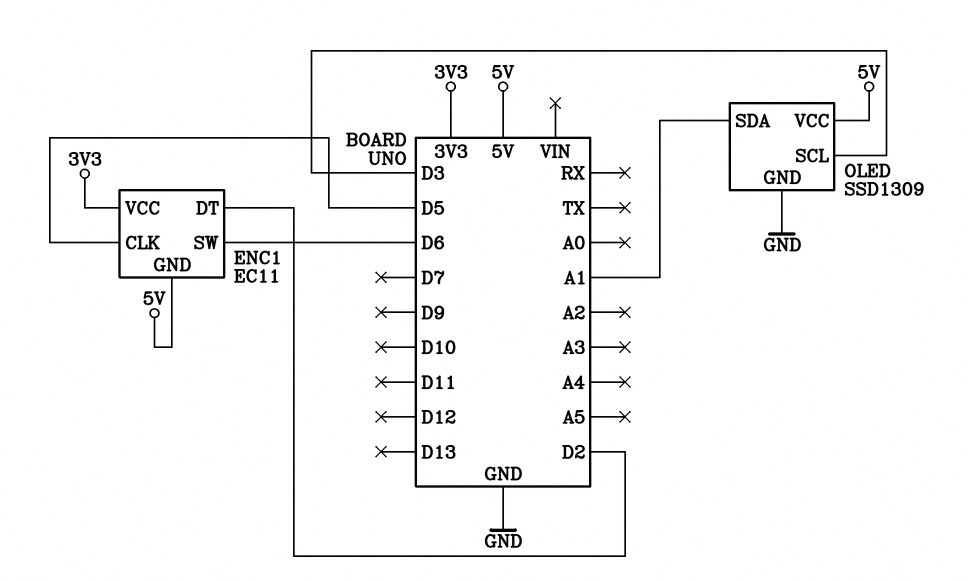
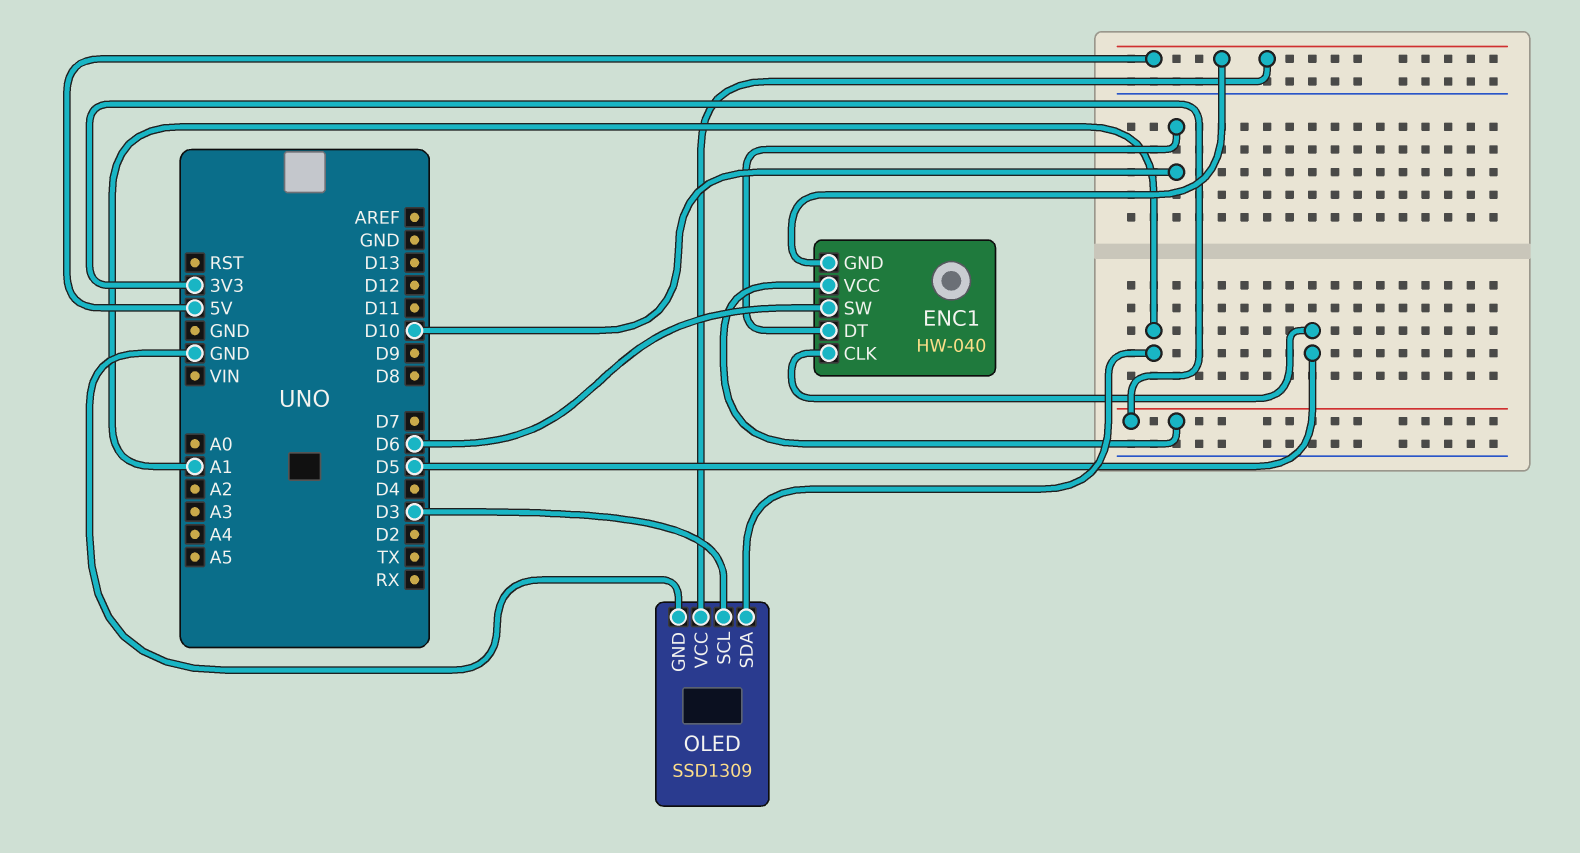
ENC1: EC11 -> HW-040
ENC1 pin DT: D2 -> D10

